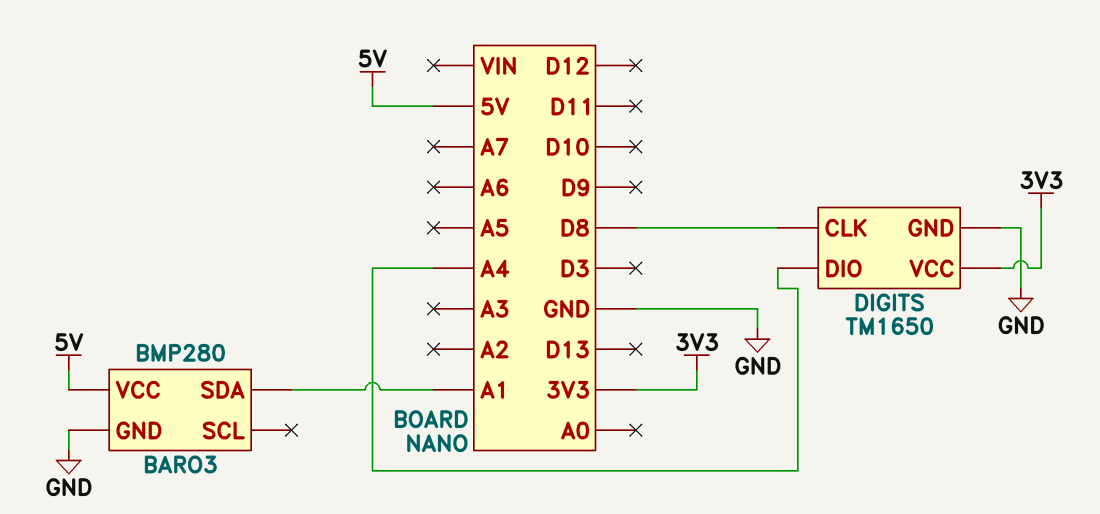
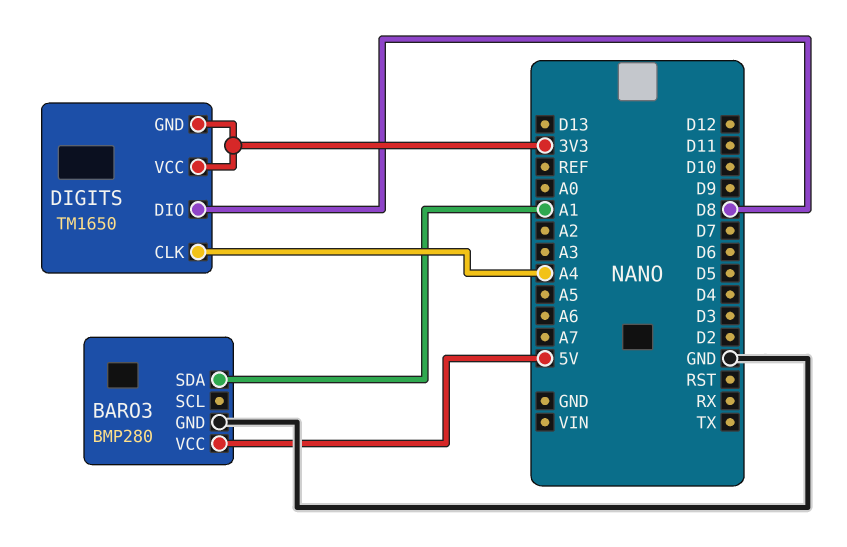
DIGITS pin CLK: D8 -> A4
DIGITS pin DIO: A4 -> D8
DIGITS pin GND: GND -> 3V3

